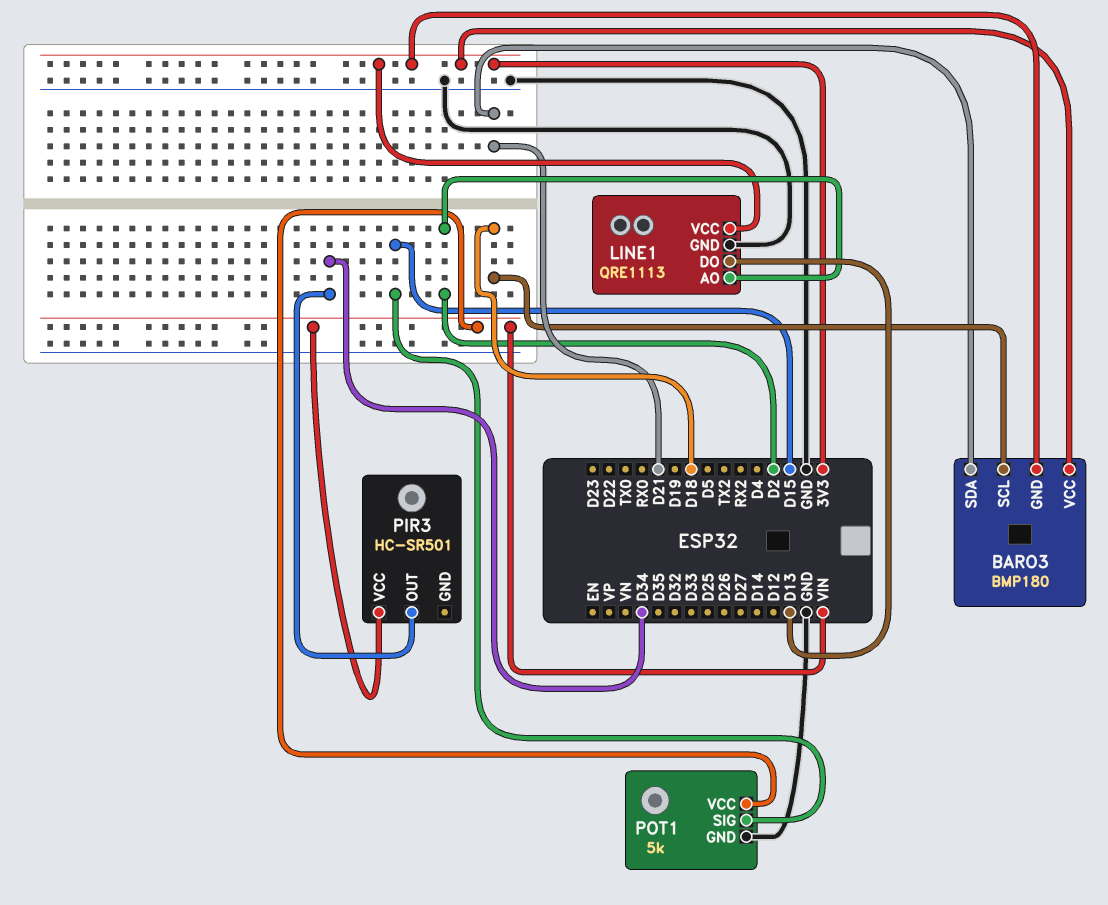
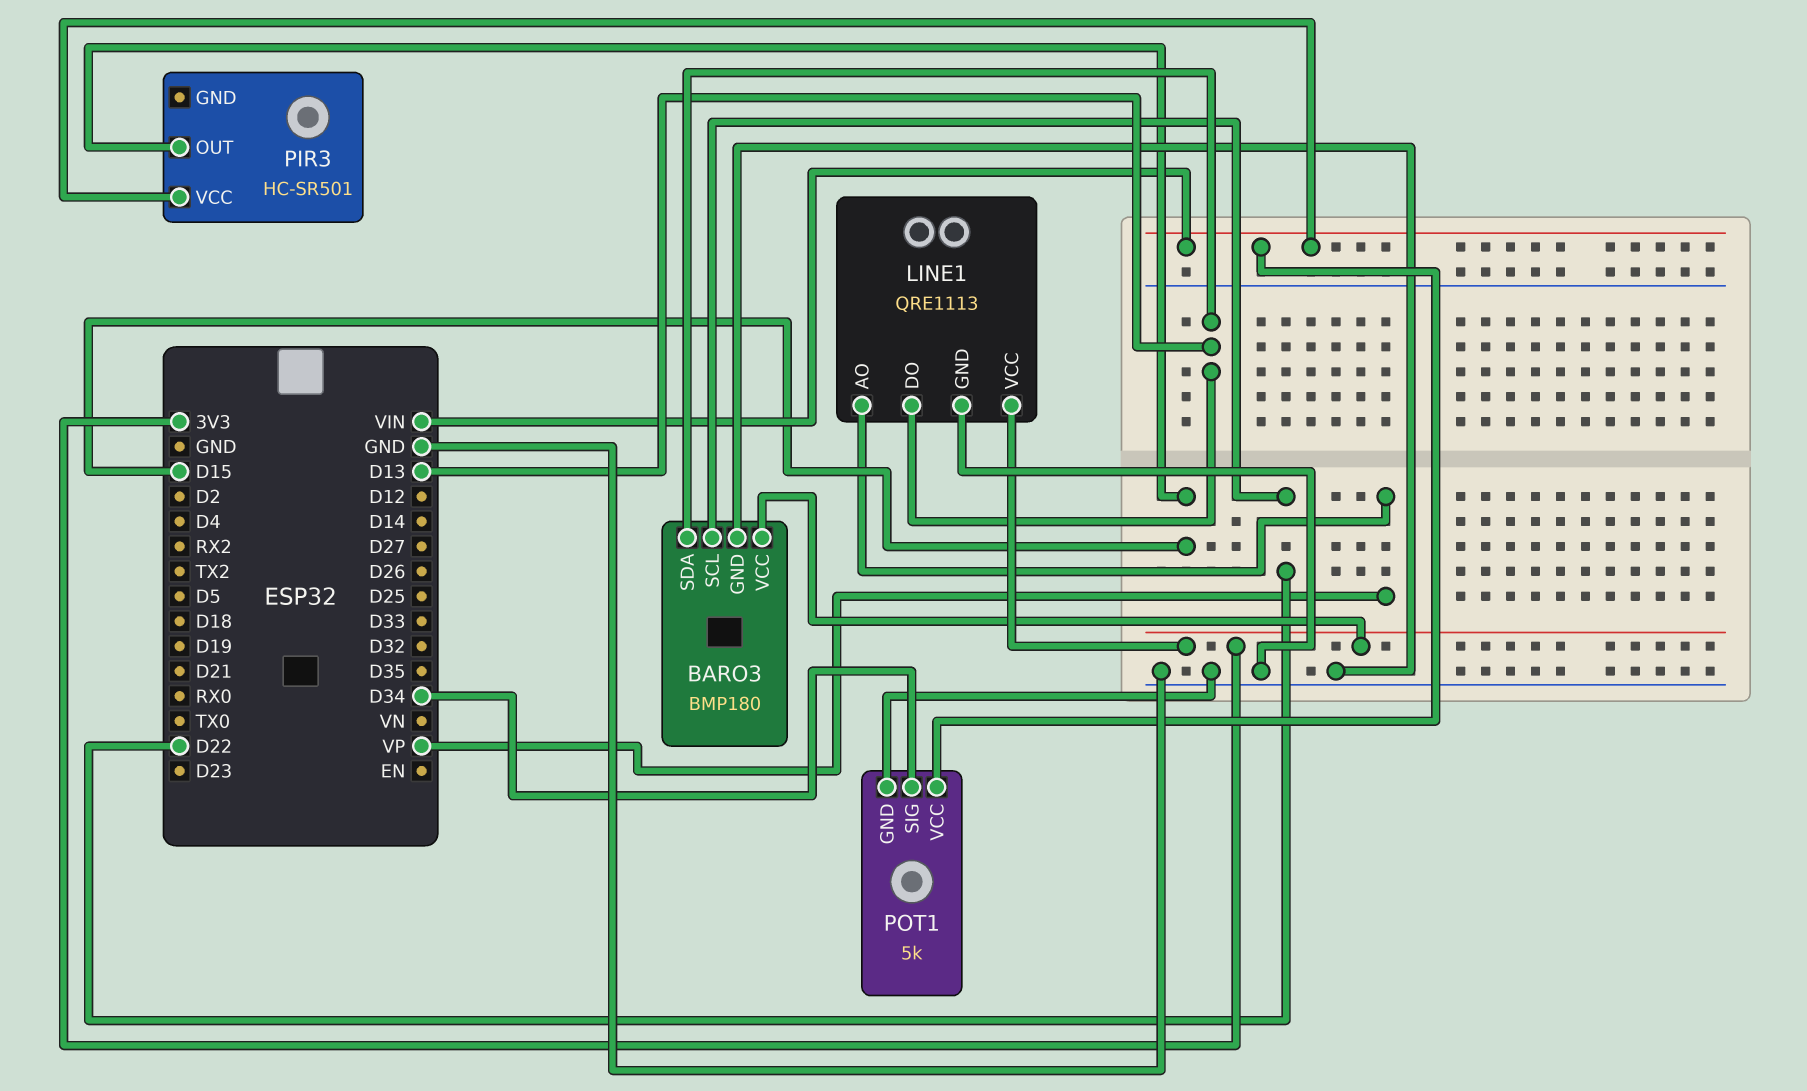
BARO3 pin GND: 3V3 -> GND
BARO3 pin SCL: D18 -> D22
BARO3 pin SDA: D21 -> D13
LINE1 pin AO: D2 -> VP
PIR3 pin OUT: D34 -> D15
POT1 pin SIG: D15 -> D34

